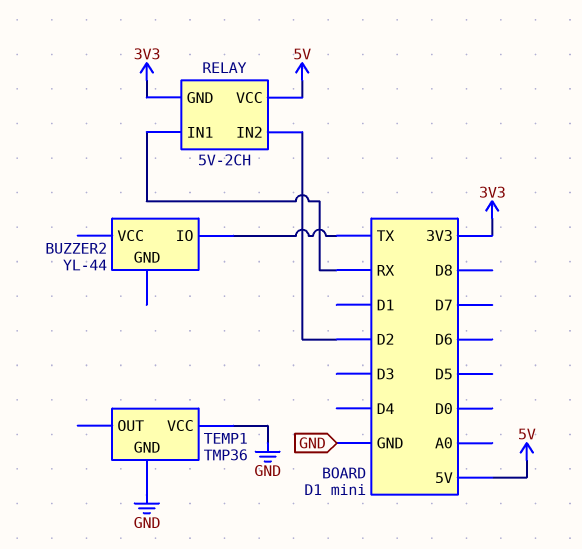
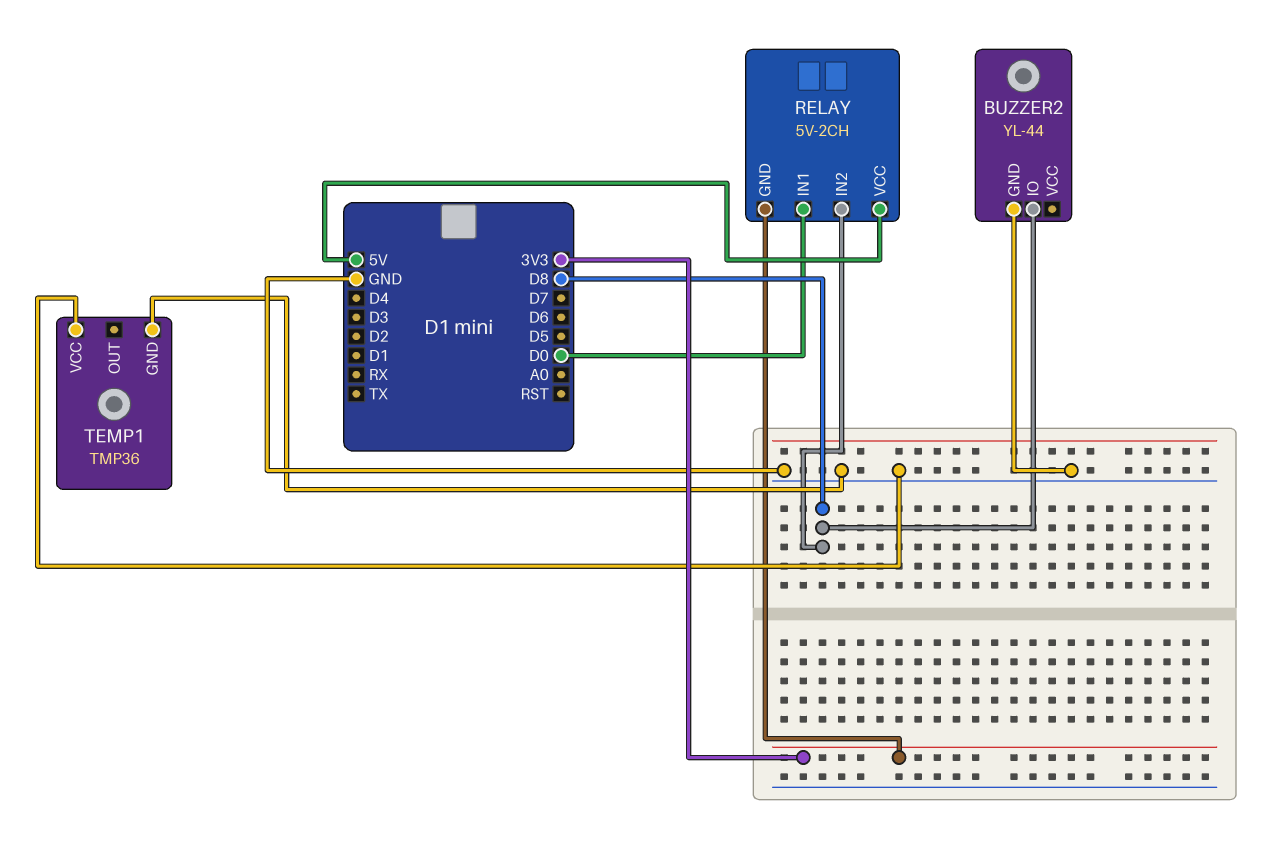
BUZZER2 pin GND: none -> GND
BUZZER2 pin IO: TX -> D8
RELAY pin IN1: RX -> D0
RELAY pin IN2: D2 -> D8

